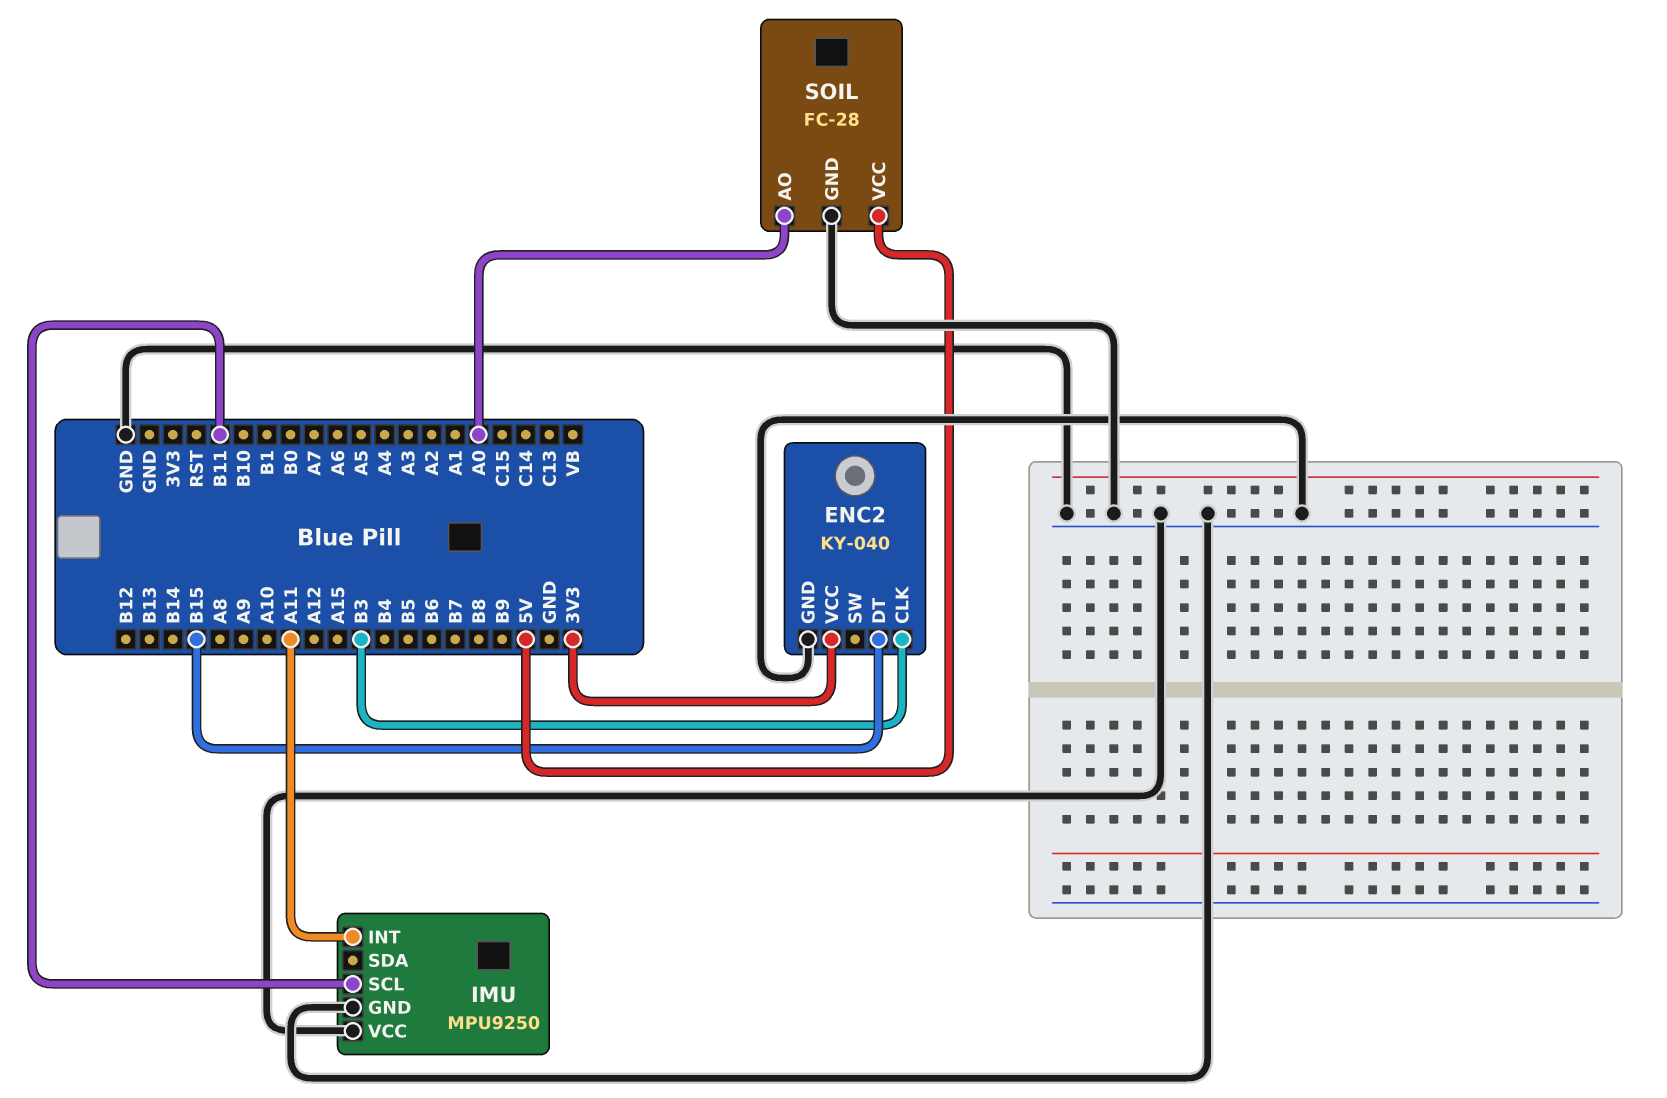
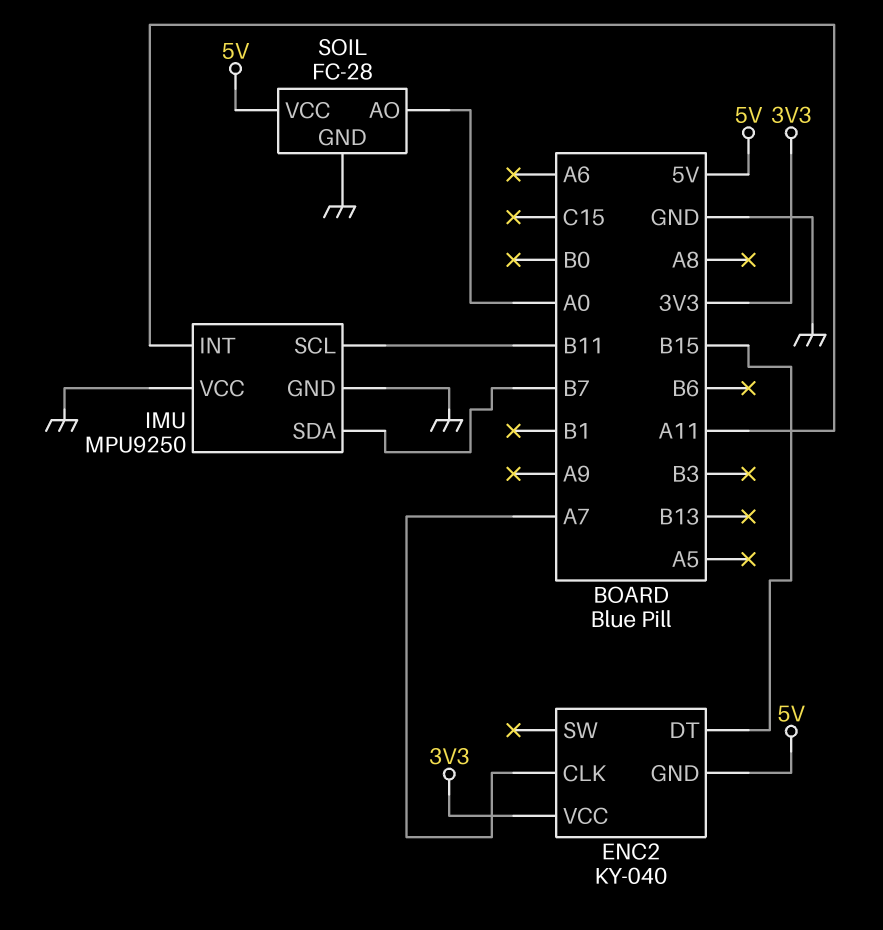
ENC2 pin CLK: B3 -> A7
ENC2 pin GND: GND -> 5V
IMU pin SDA: none -> B7

